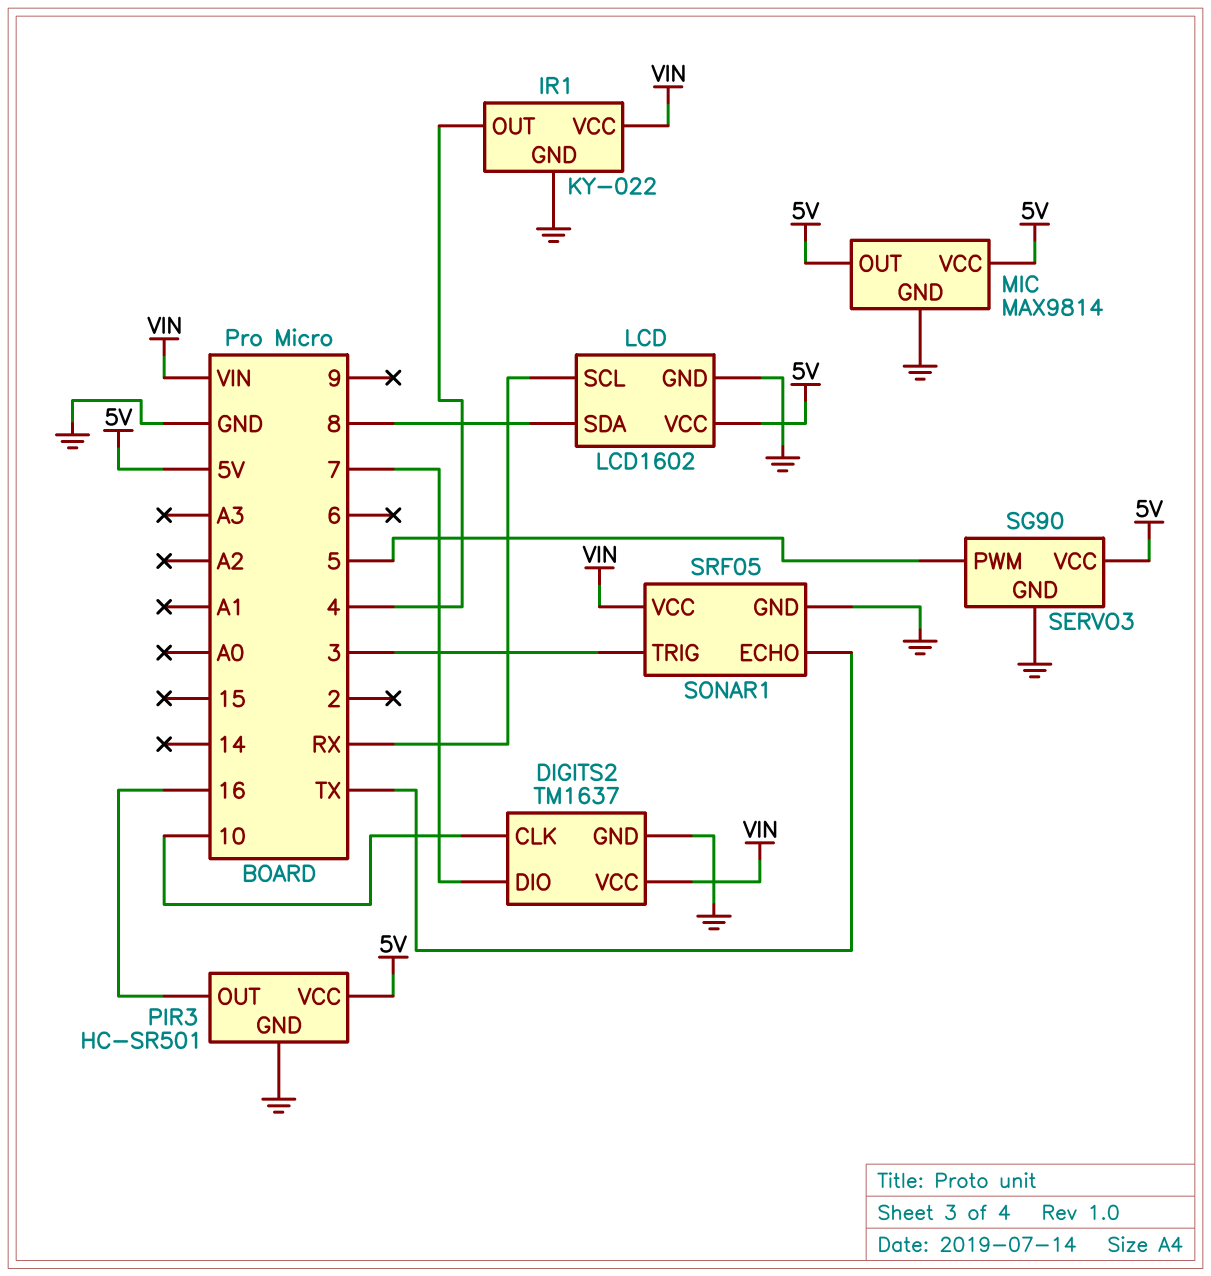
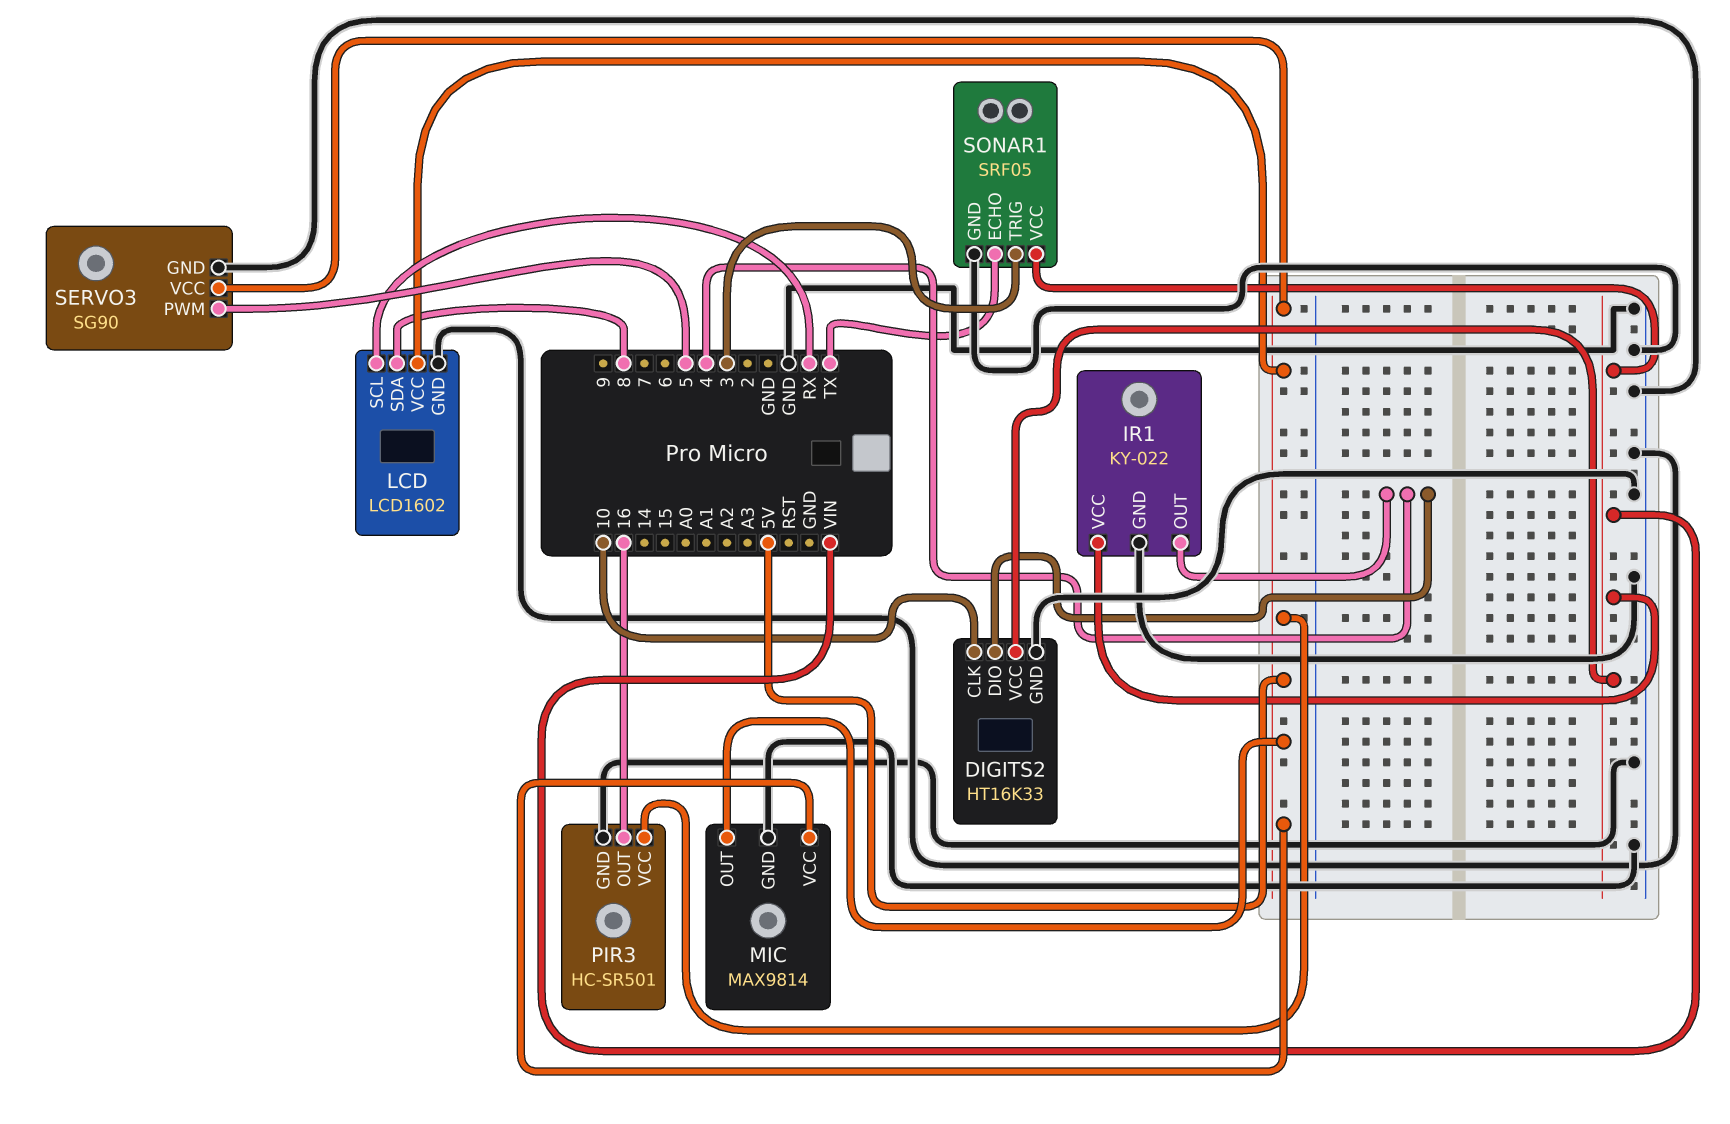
DIGITS2: TM1637 -> HT16K33
DIGITS2 pin DIO: 7 -> 4

